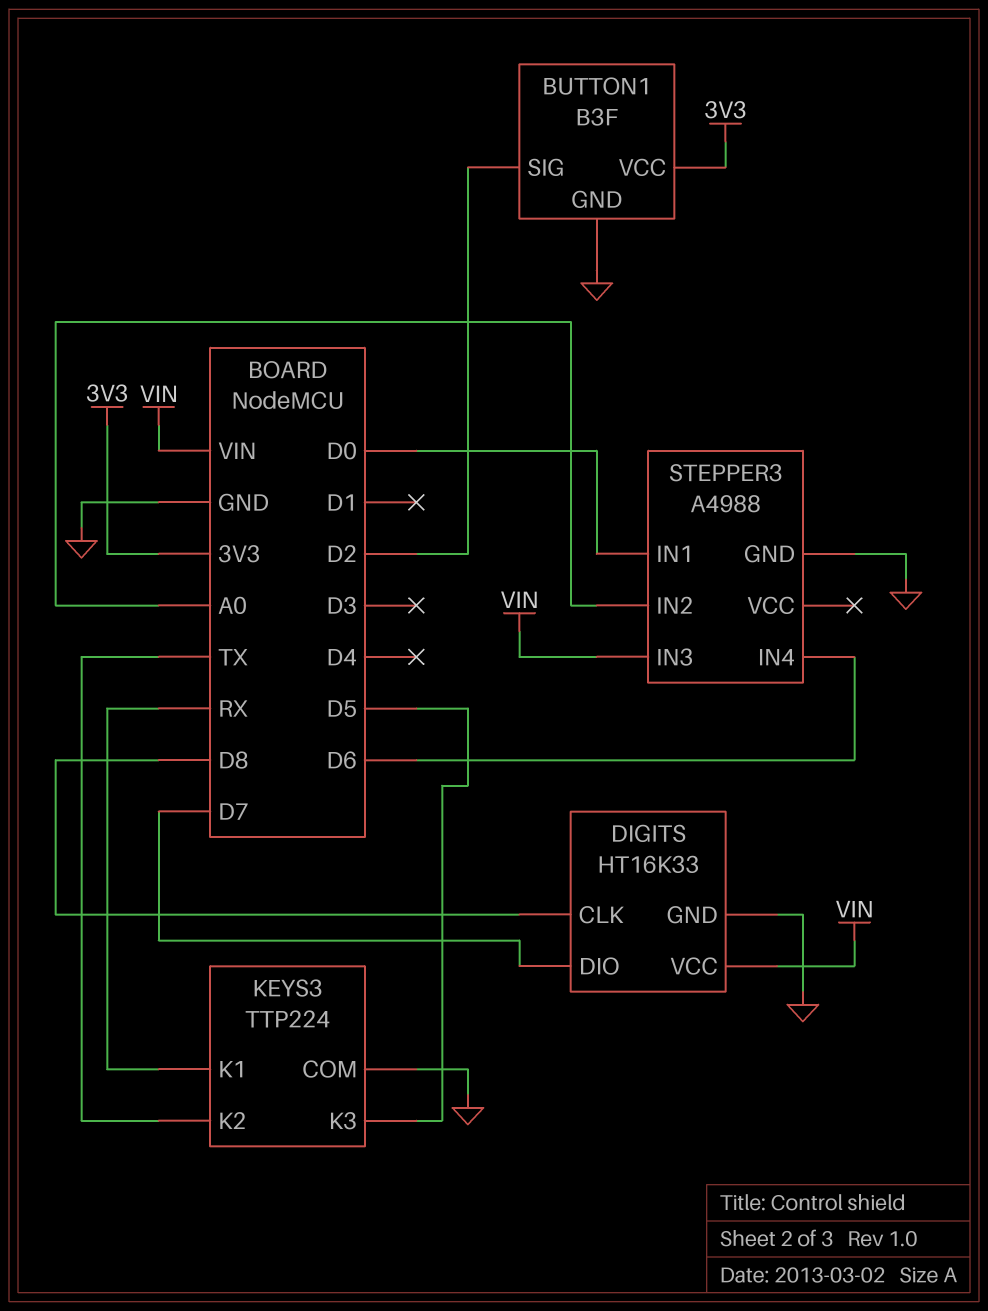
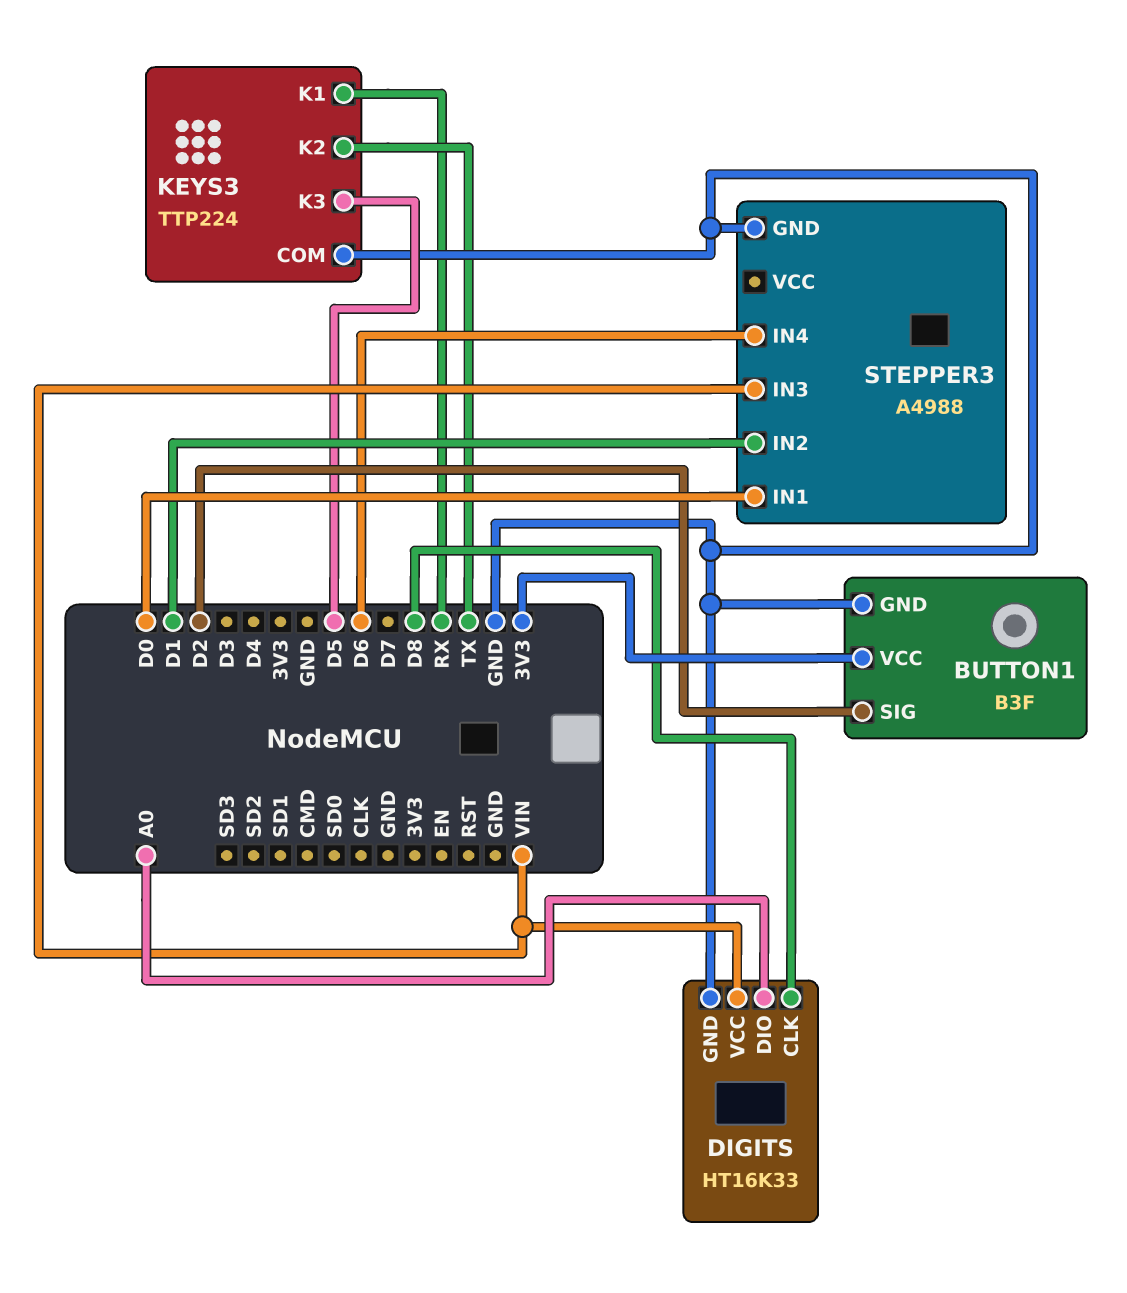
DIGITS pin DIO: D7 -> A0
STEPPER3 pin IN2: A0 -> D1

